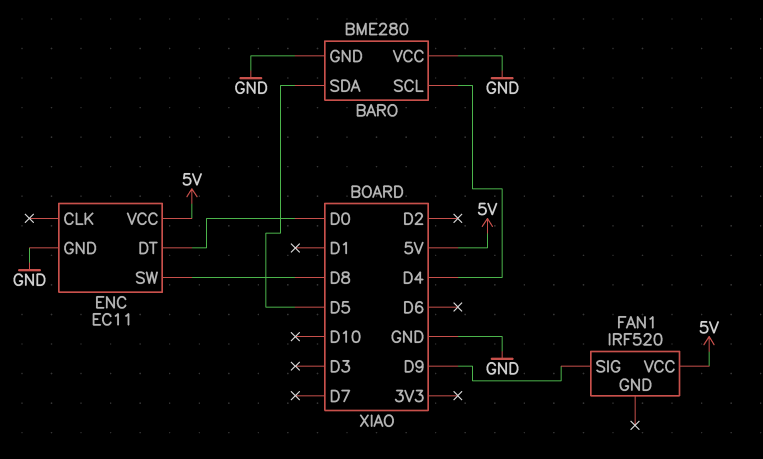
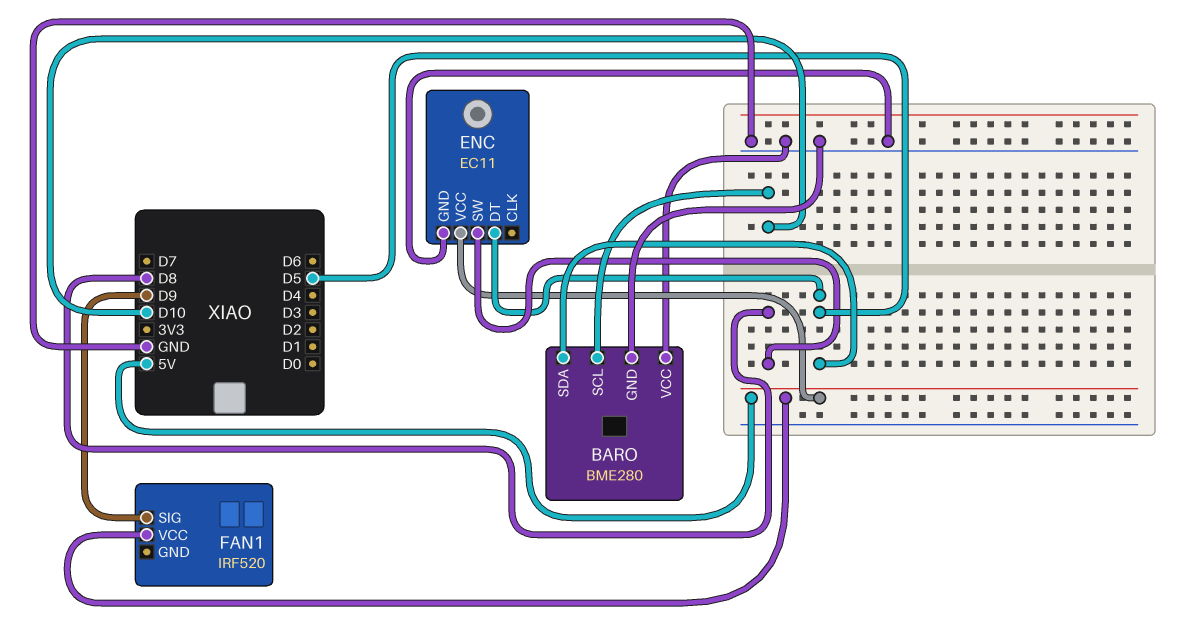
BARO pin SCL: D4 -> D10
ENC pin DT: D0 -> D5

